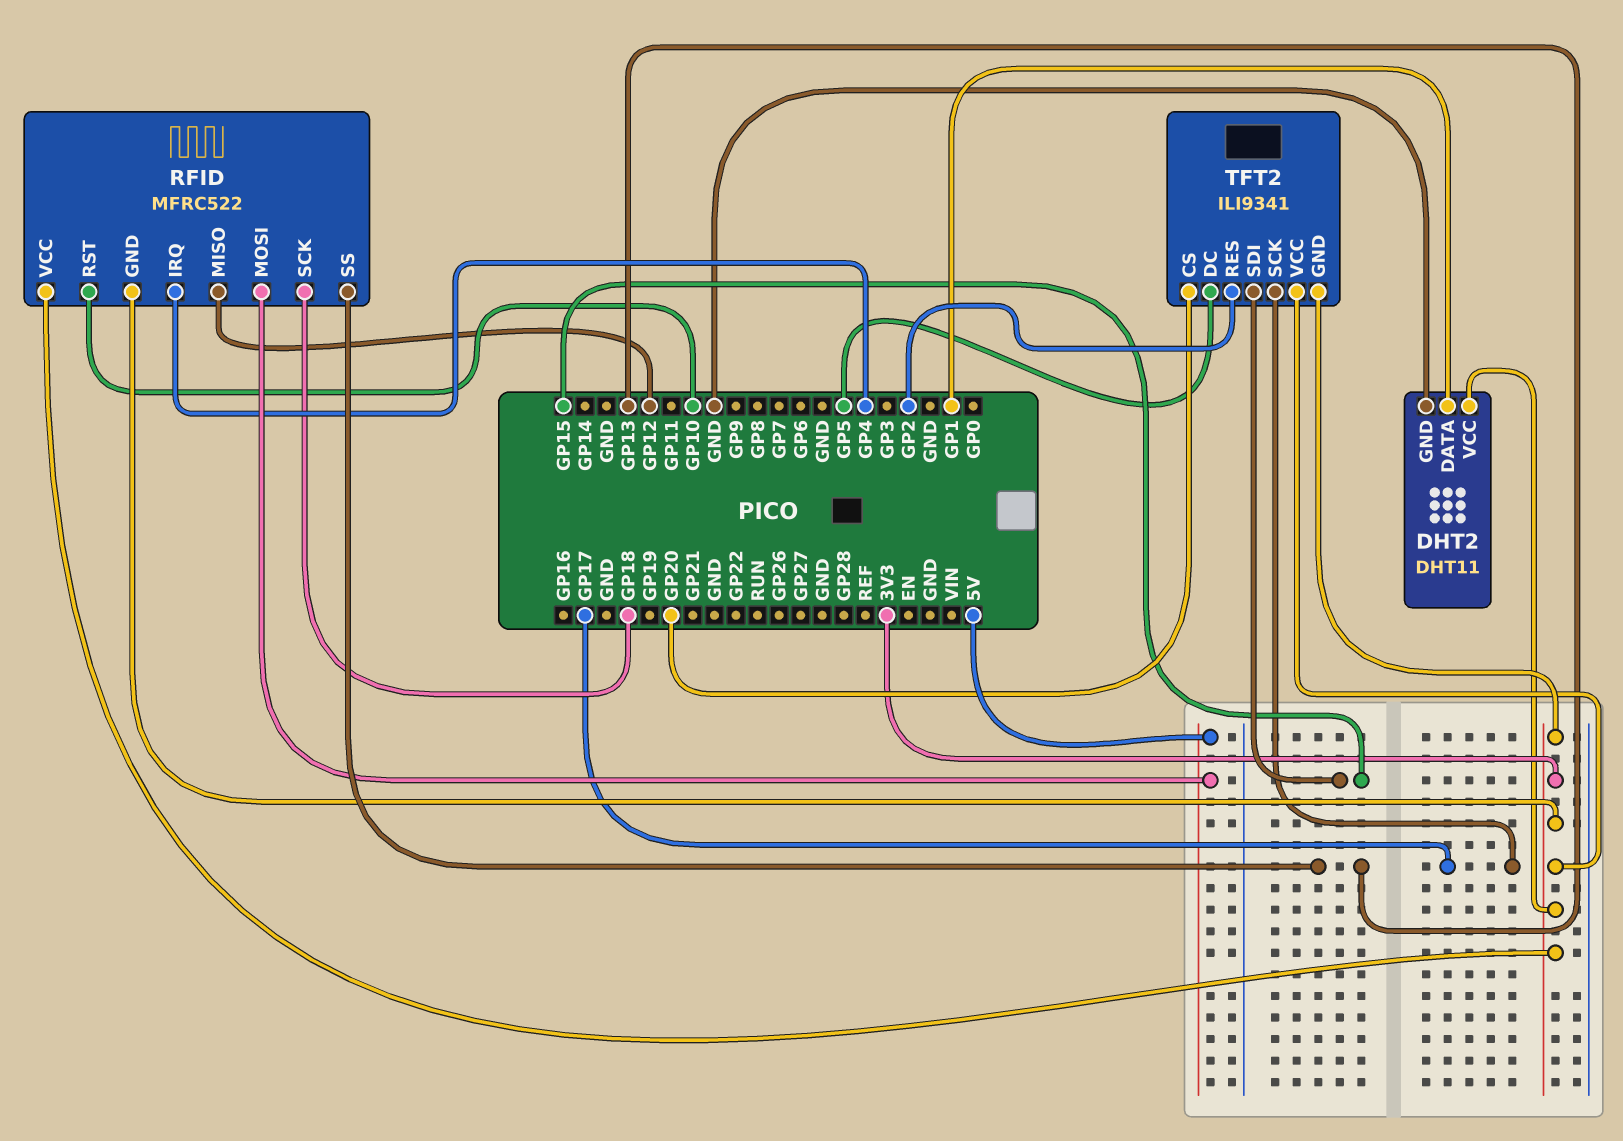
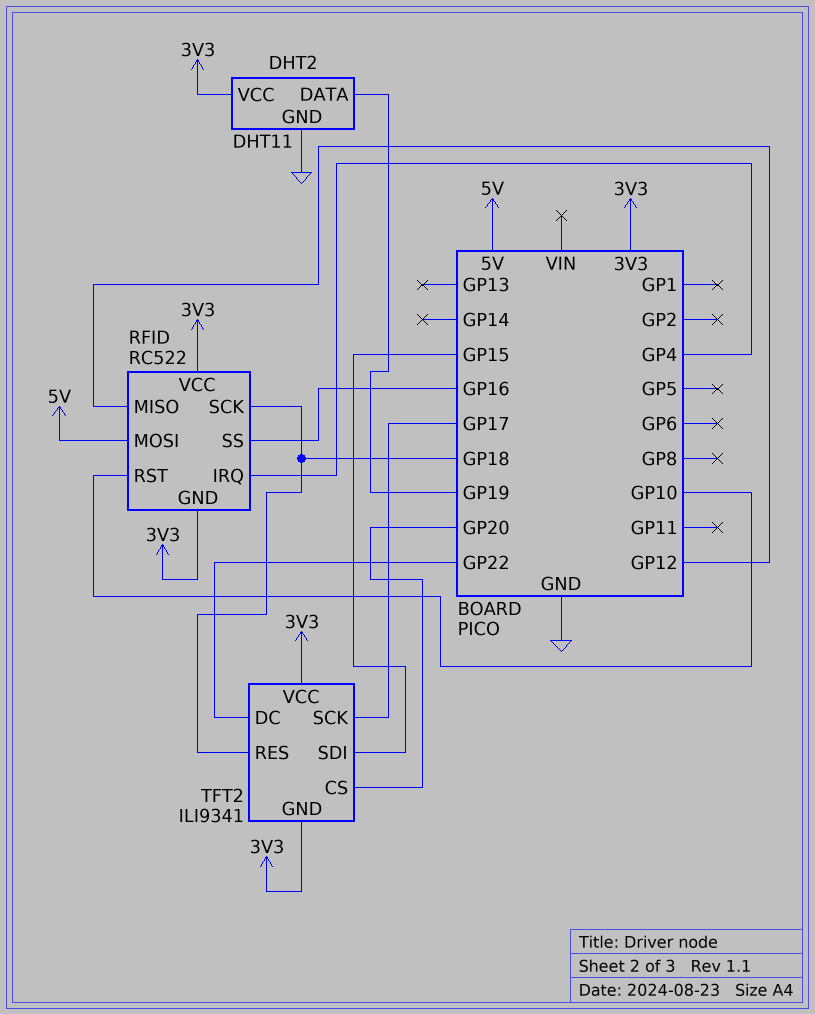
DHT2 pin DATA: GP1 -> GP19
RFID: MFRC522 -> RC522
RFID pin SS: GP13 -> GP16
TFT2 pin DC: GP5 -> GP22
TFT2 pin RES: GP2 -> GP18

